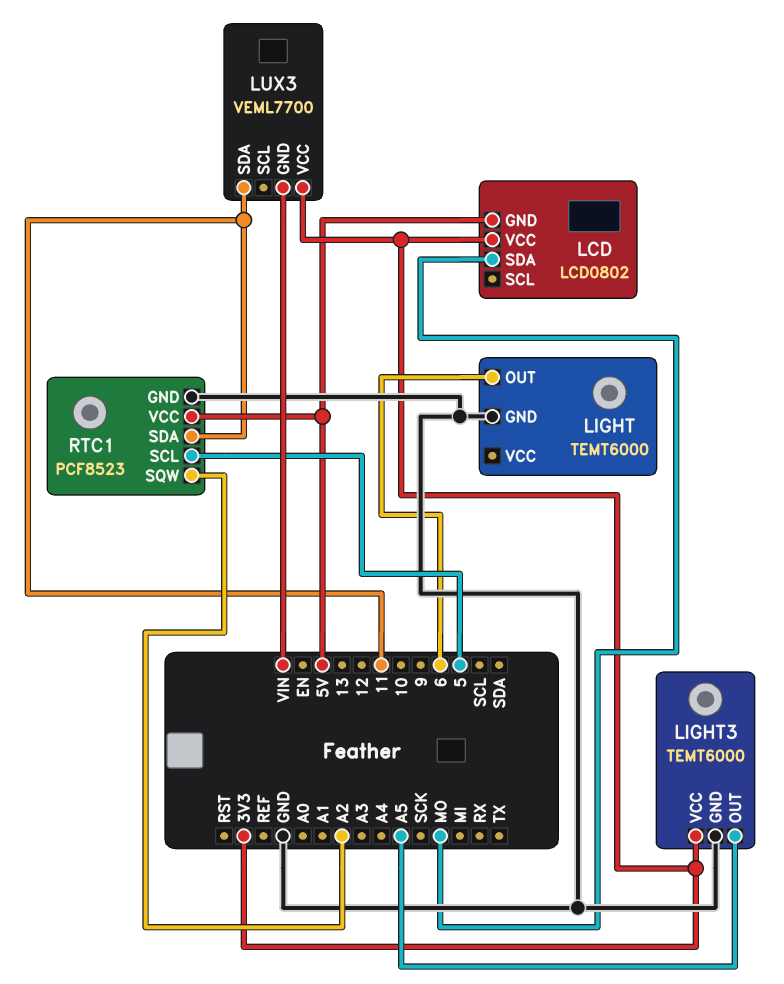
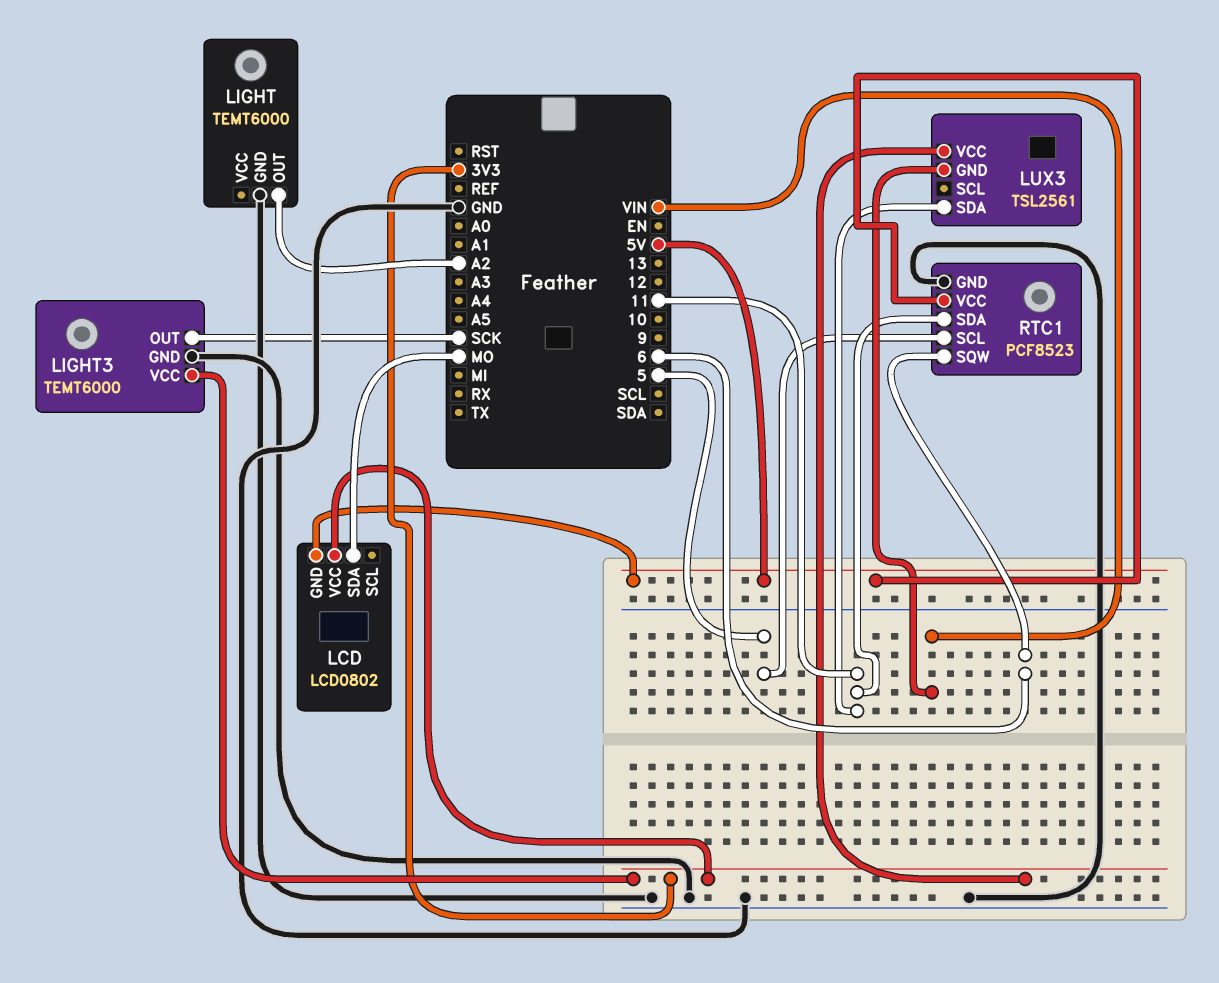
LIGHT pin OUT: 6 -> A2
LIGHT3 pin OUT: A5 -> SCK
LUX3: VEML7700 -> TSL2561
RTC1 pin SQW: A2 -> 6

